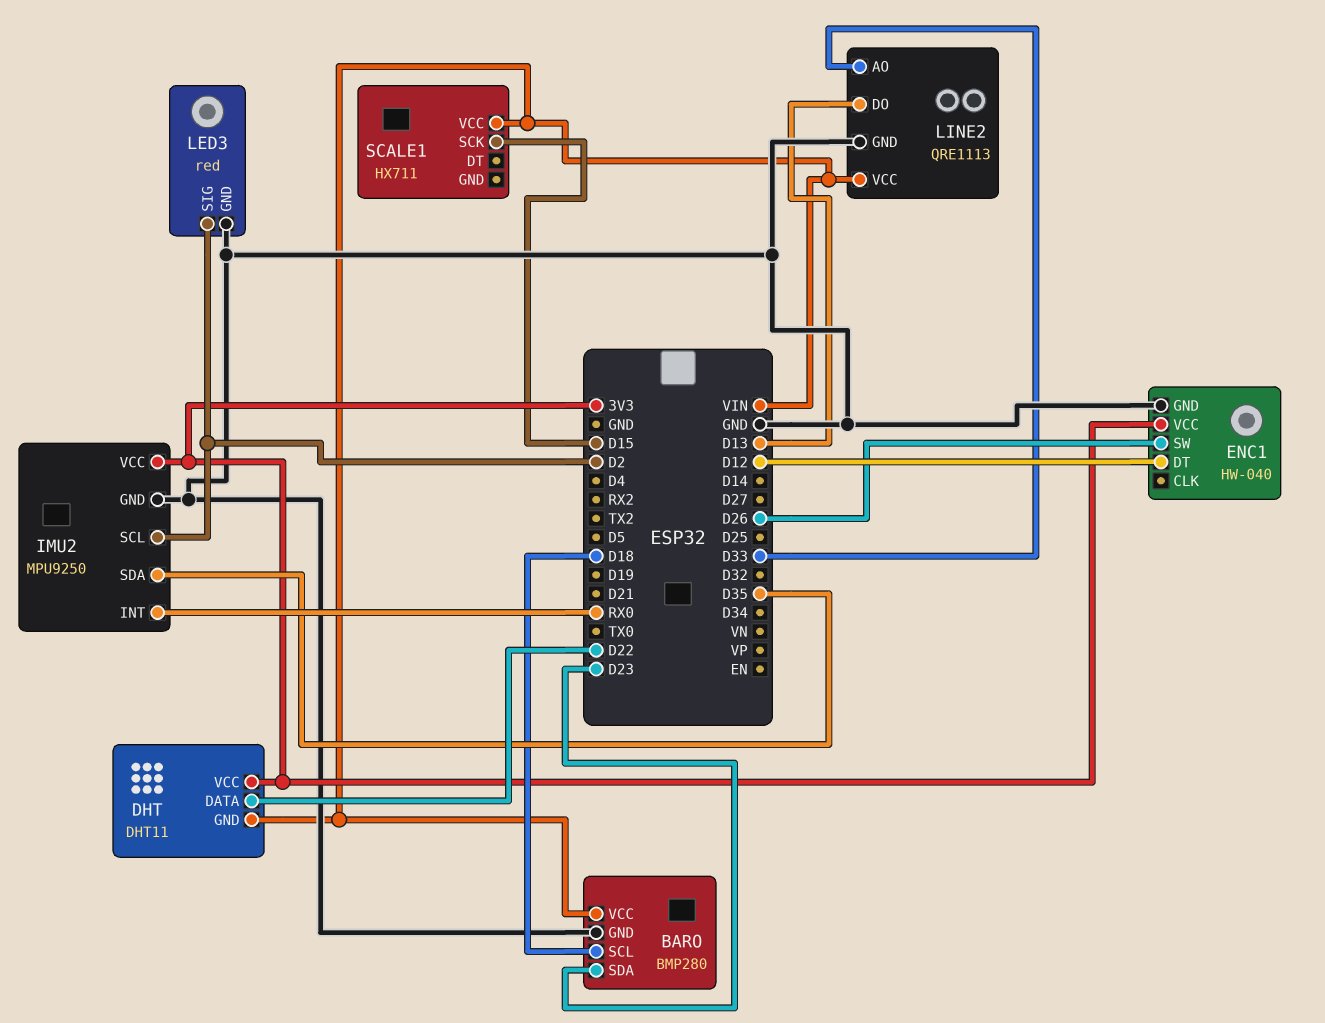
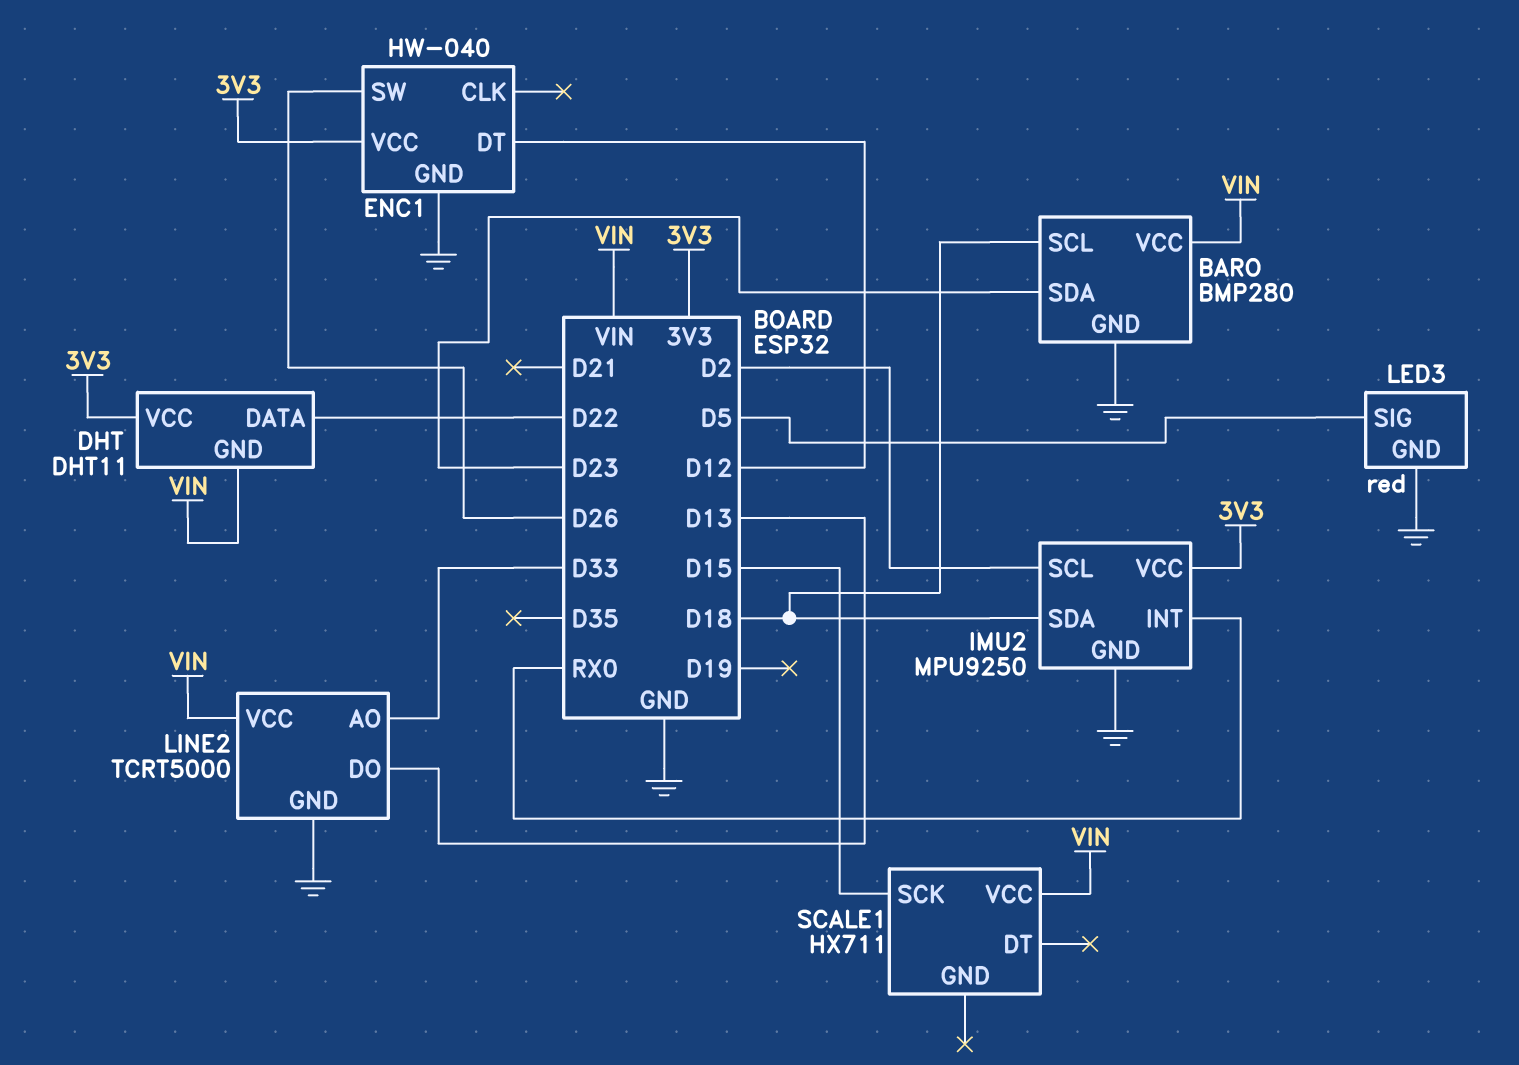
IMU2 pin SDA: D35 -> D18
LED3 pin SIG: D2 -> D5
LINE2: QRE1113 -> TCRT5000

